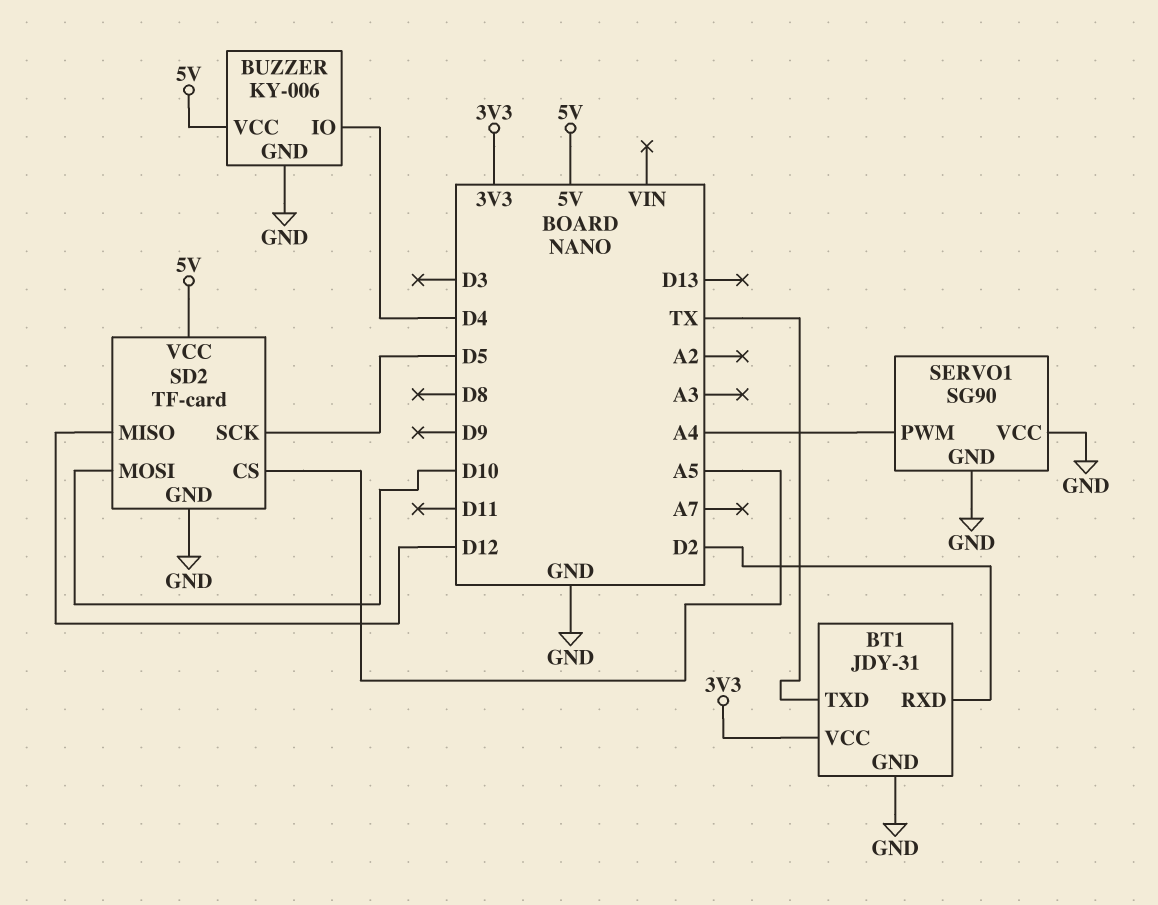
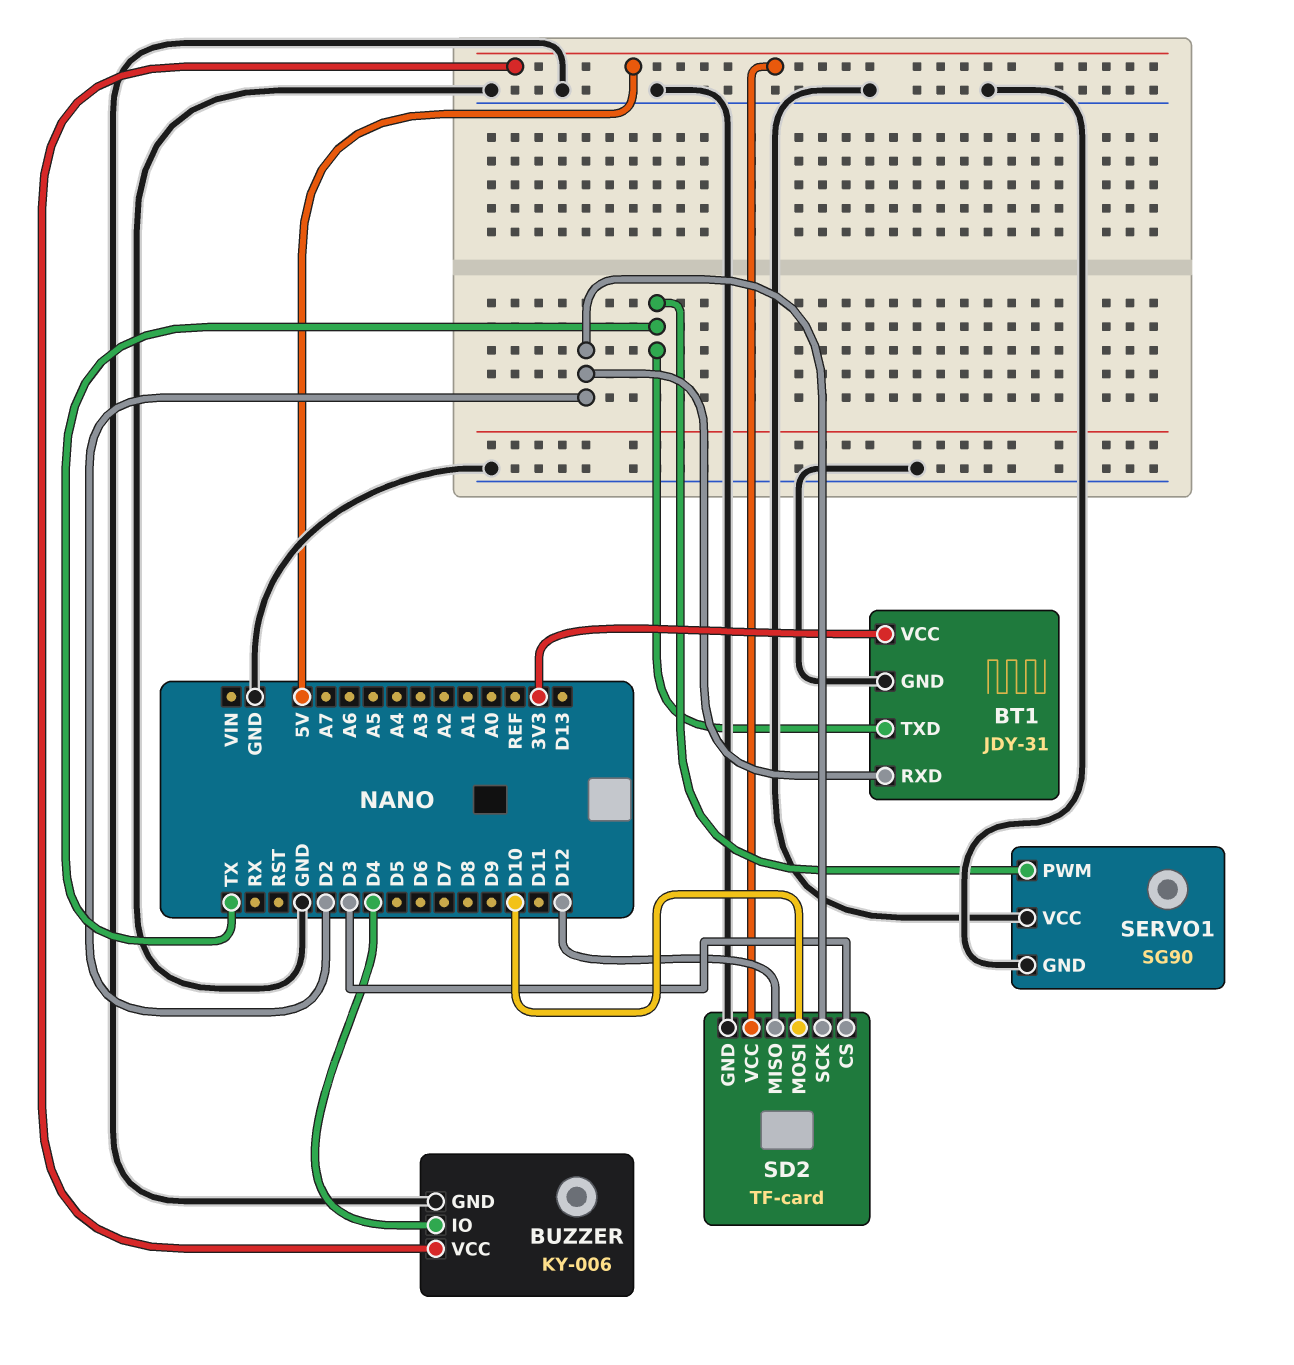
SD2 pin CS: A5 -> D3
SD2 pin SCK: D5 -> D2
SERVO1 pin PWM: A4 -> TX

